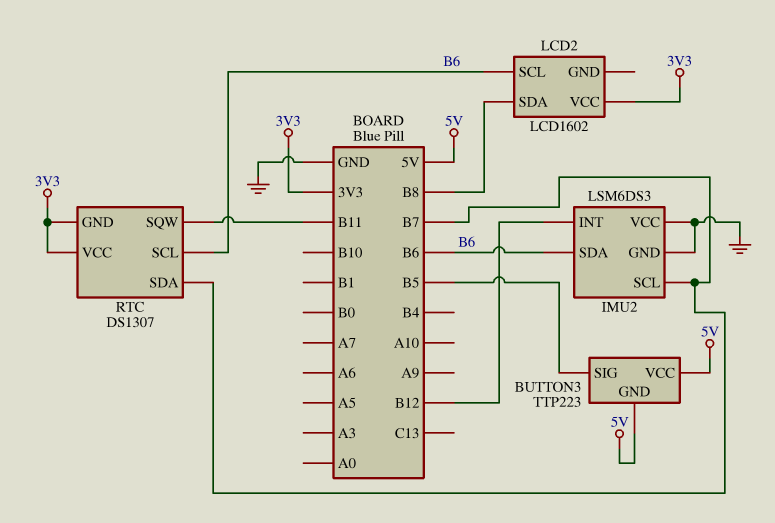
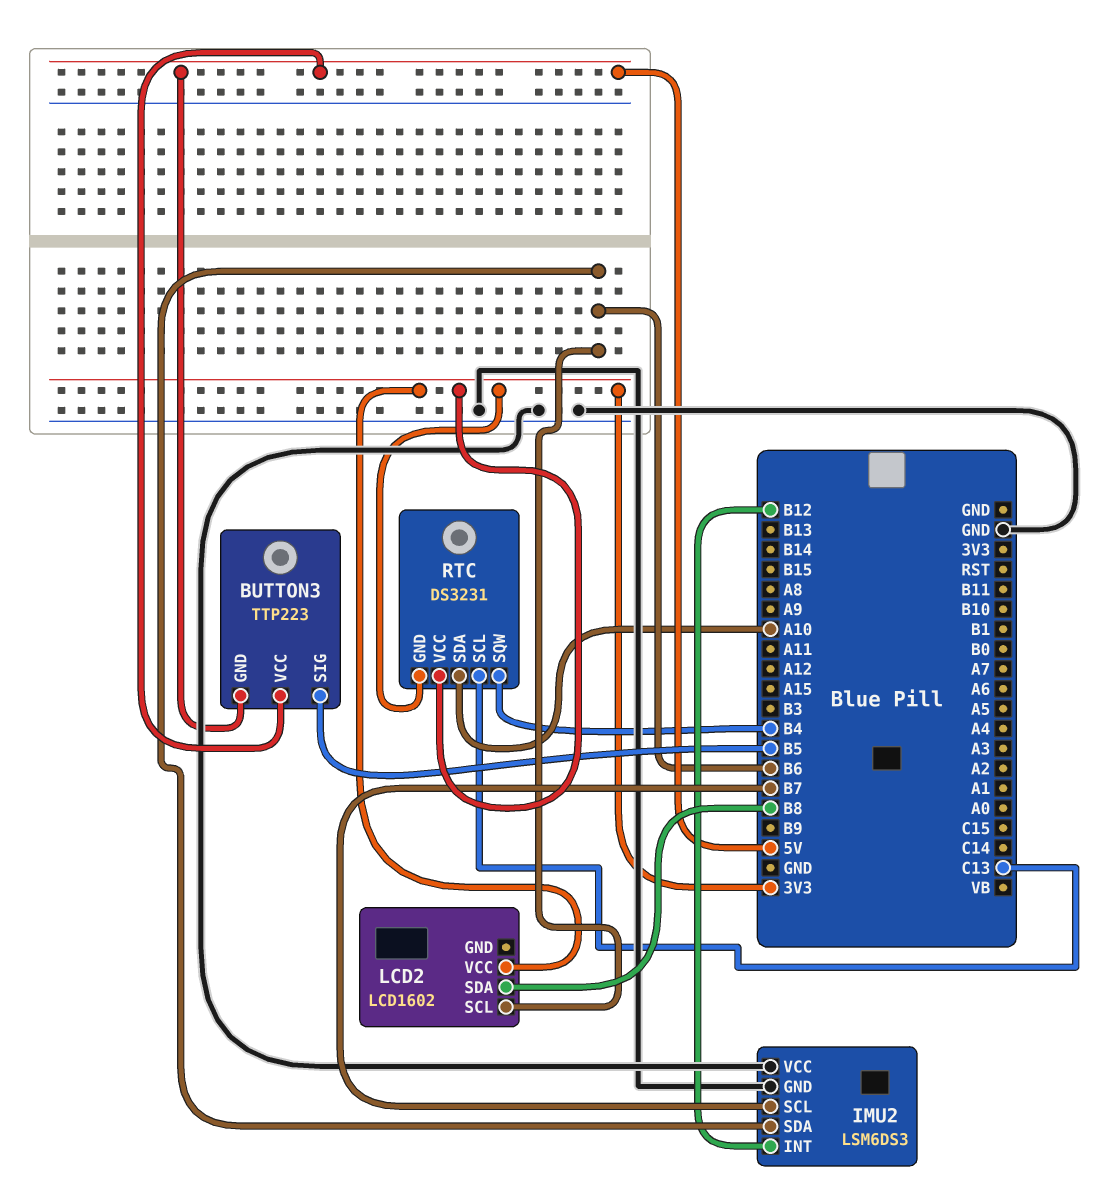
RTC: DS1307 -> DS3231
RTC pin SCL: B6 -> C13
RTC pin SDA: B7 -> A10
RTC pin SQW: B11 -> B4

